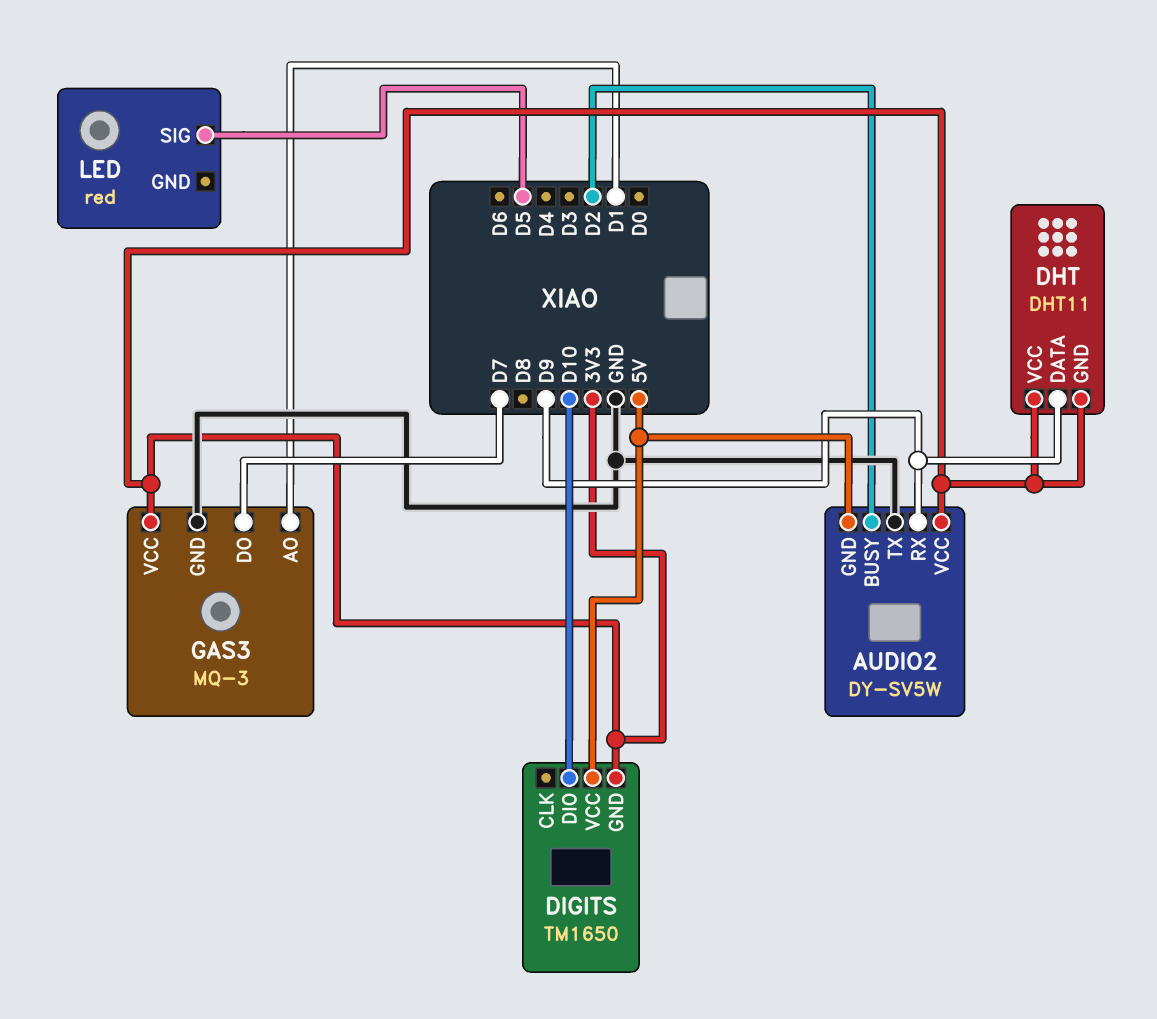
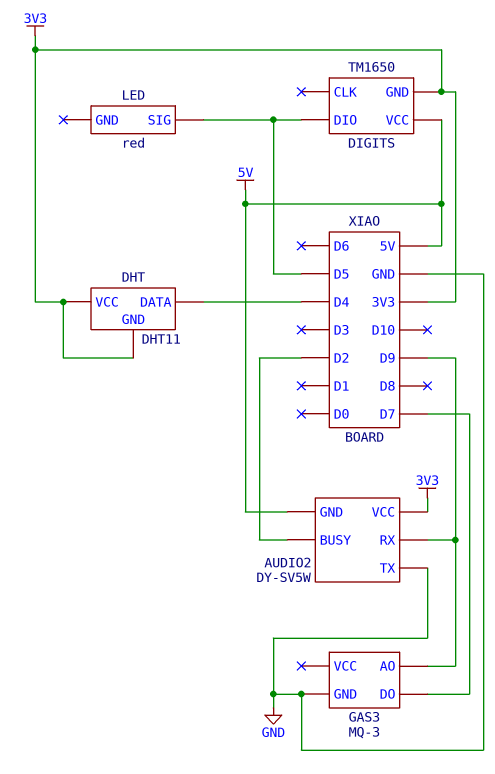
DHT pin DATA: D9 -> D4
DIGITS pin DIO: D10 -> D5
GAS3 pin AO: D1 -> D9
GAS3 pin VCC: 3V3 -> none

